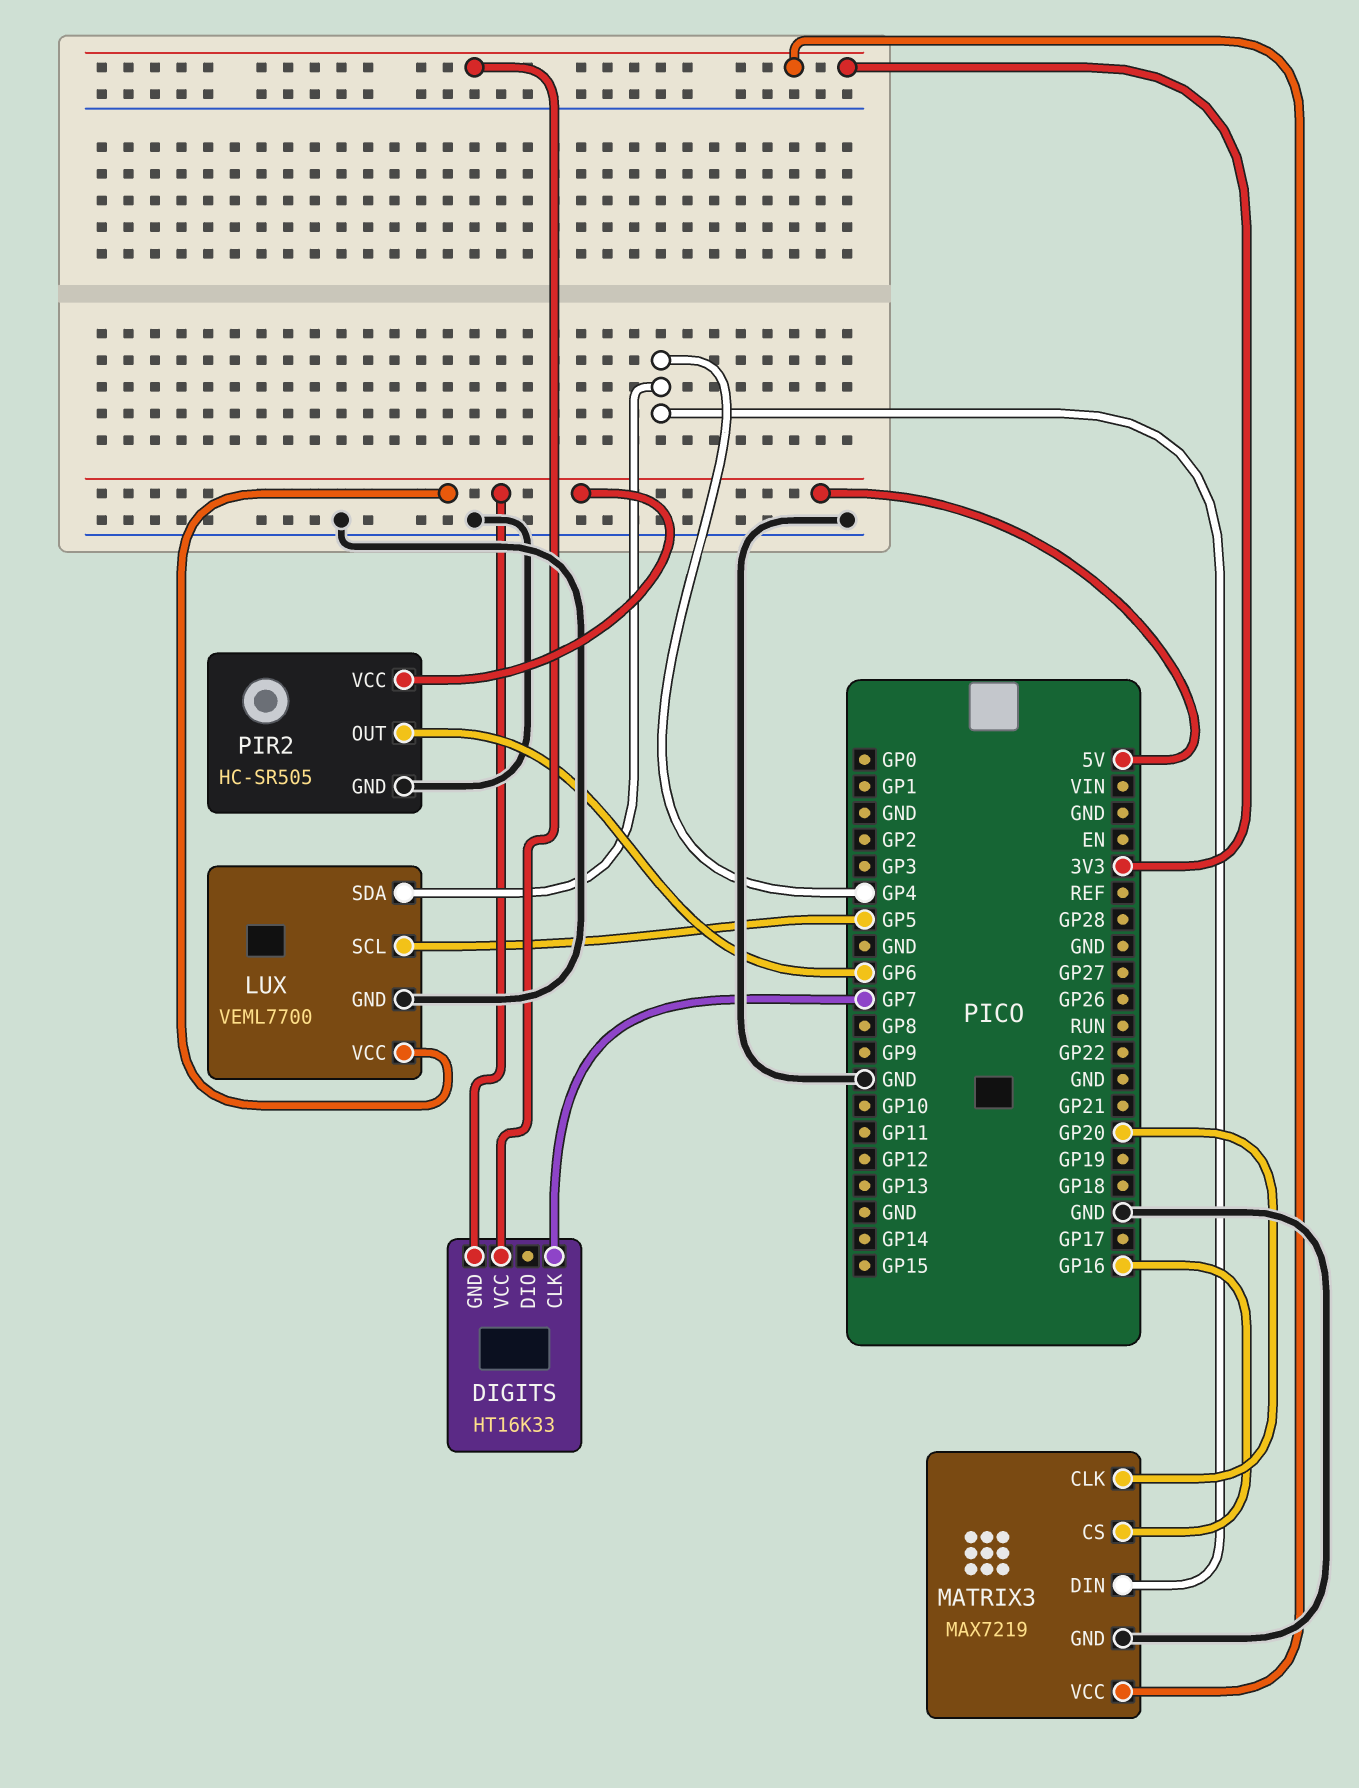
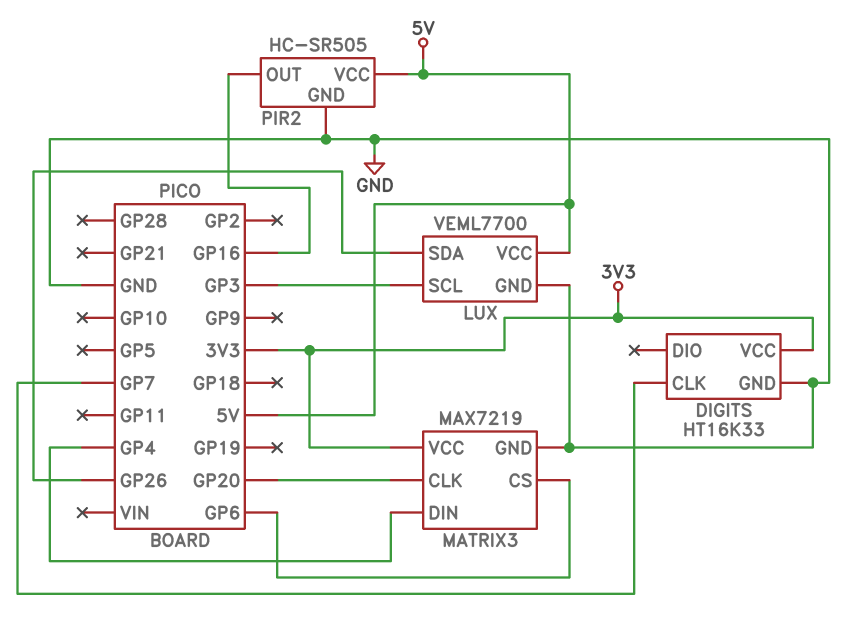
DIGITS pin GND: 5V -> GND
LUX pin SCL: GP5 -> GP3
LUX pin SDA: GP4 -> GP26
MATRIX3 pin CS: GP16 -> GP6
PIR2 pin OUT: GP6 -> GP16

